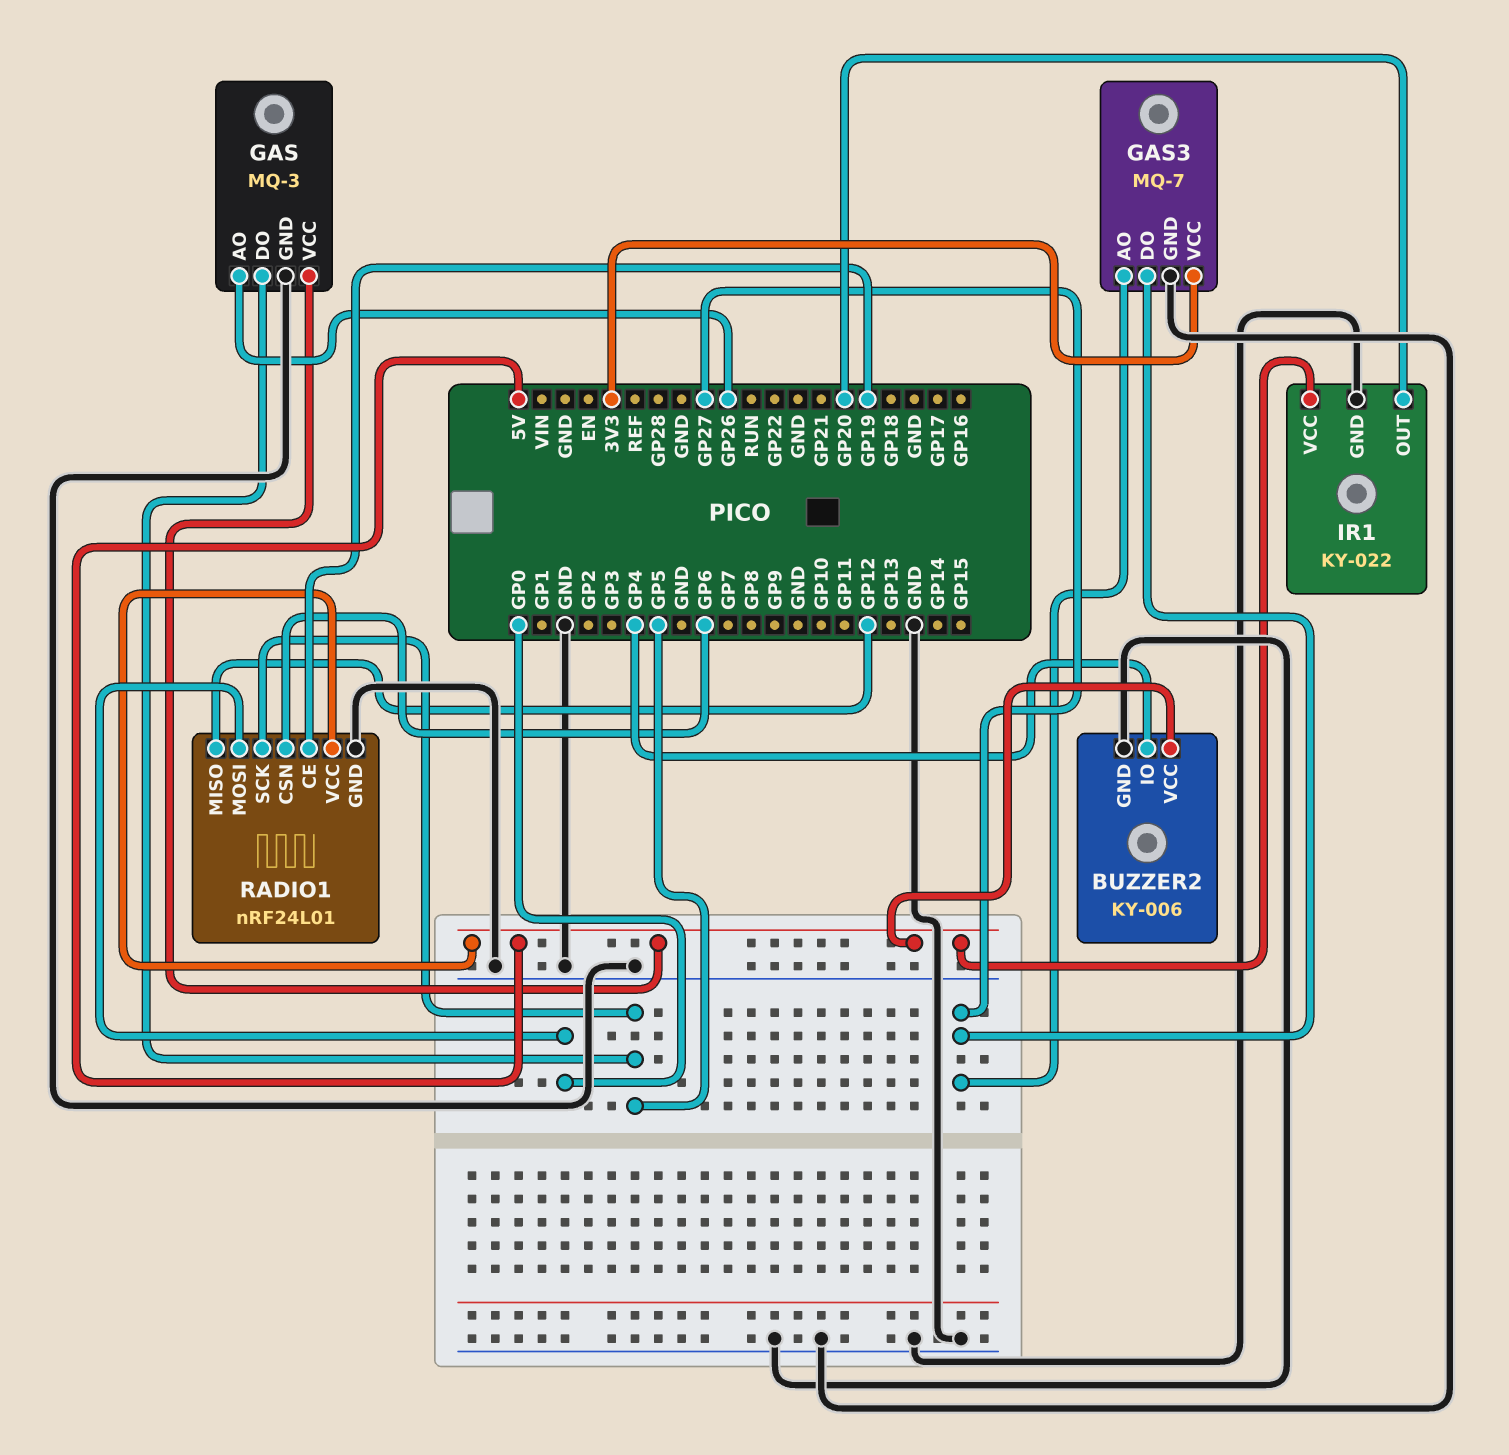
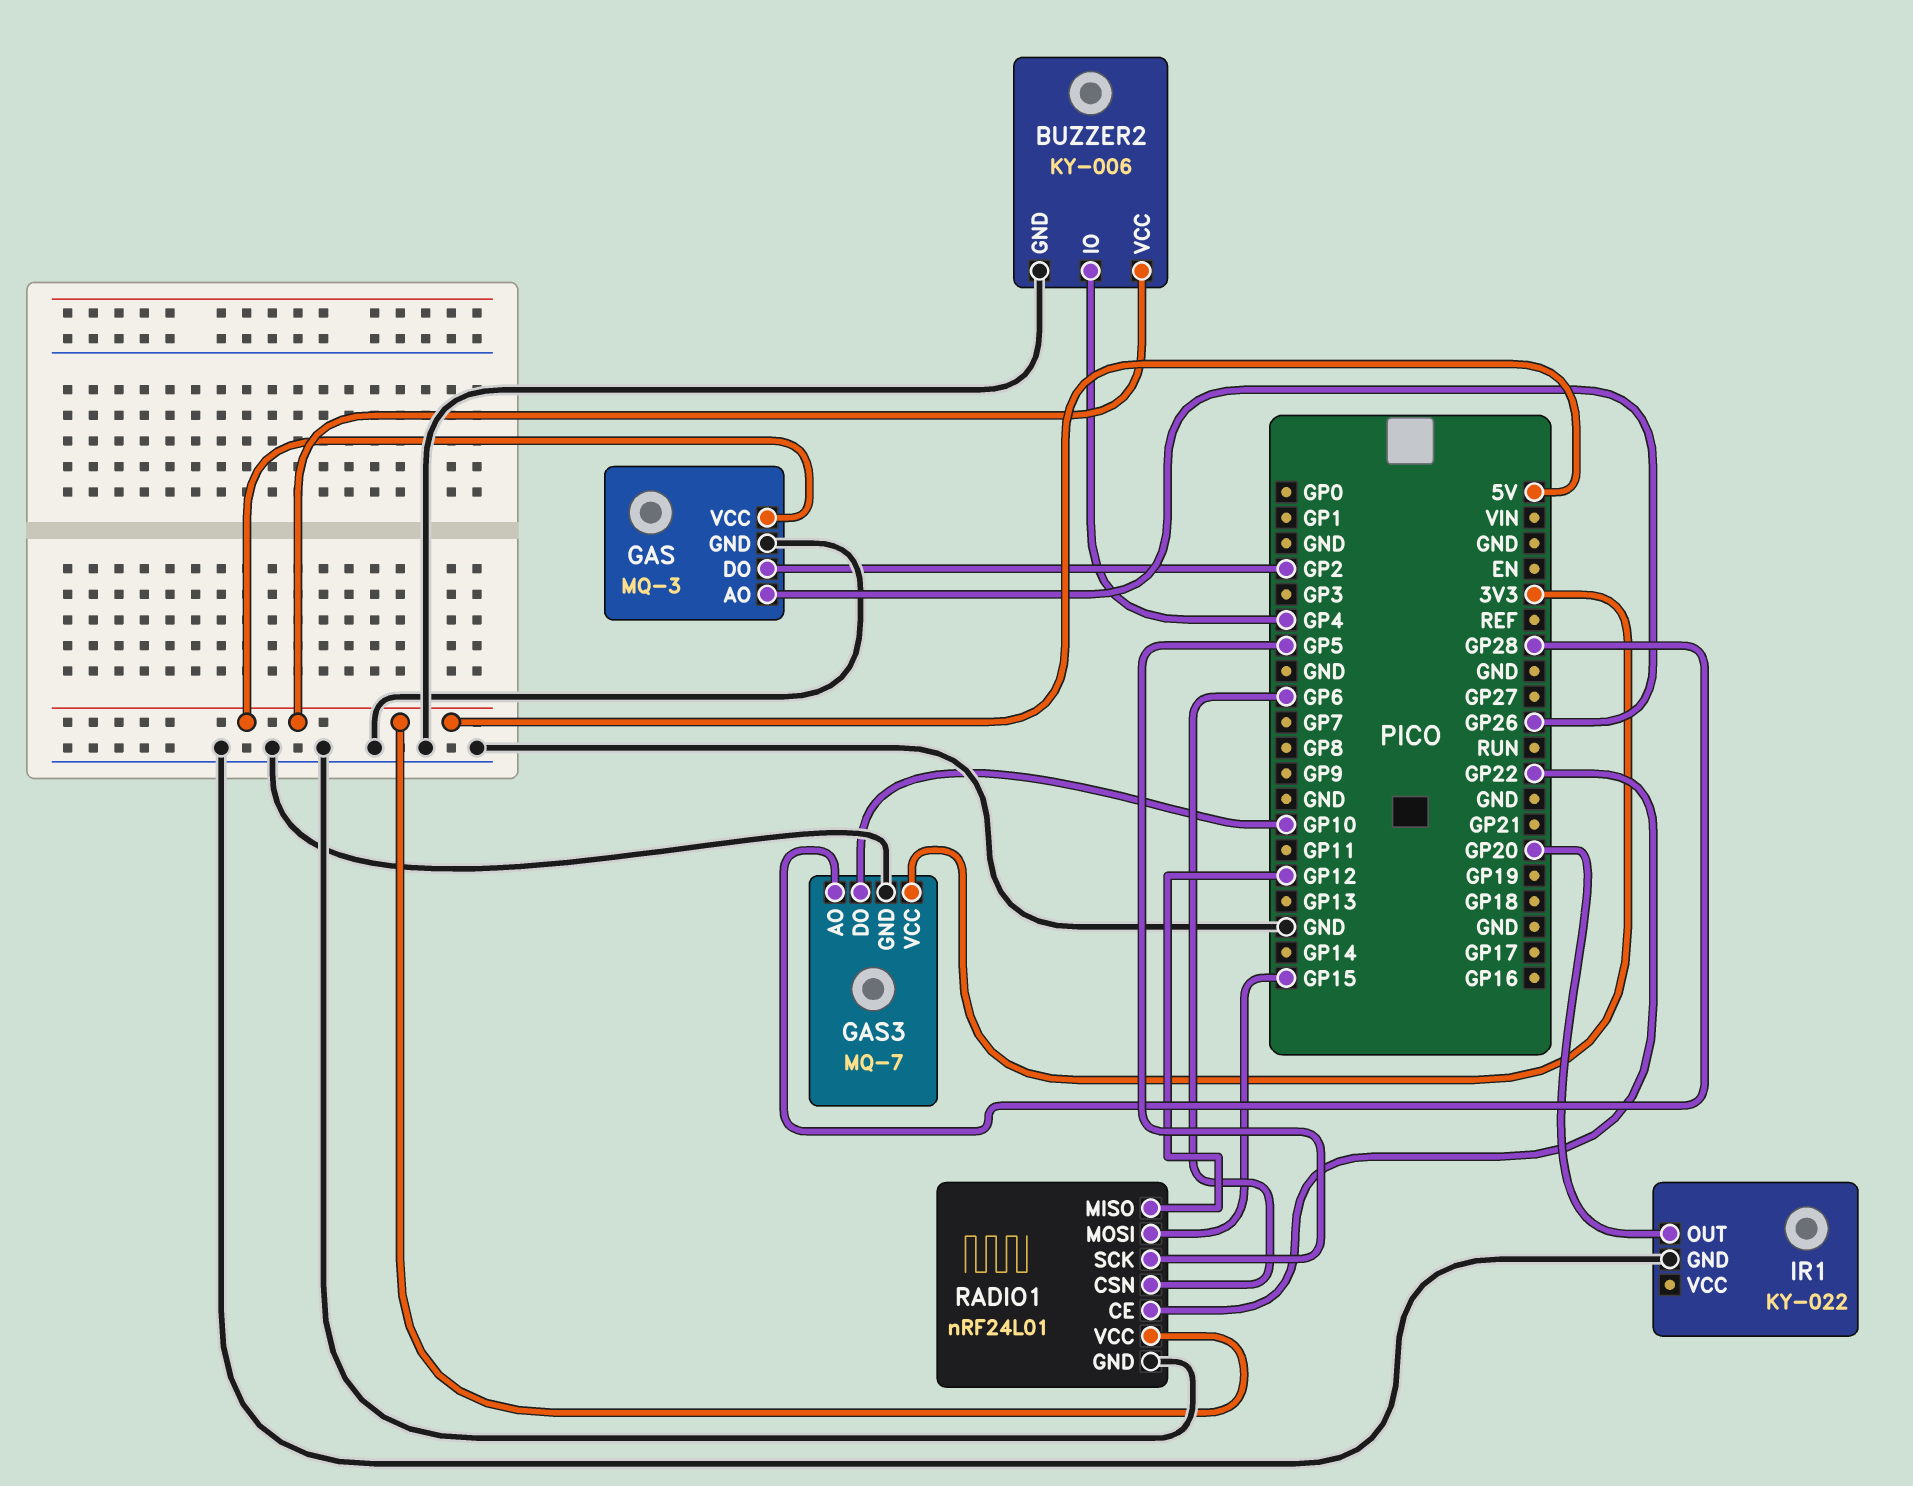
GAS pin DO: GP5 -> GP2
GAS3 pin AO: GP27 -> GP28
GAS3 pin DO: GP27 -> GP10
IR1 pin VCC: 5V -> none
RADIO1 pin CE: GP19 -> GP22
RADIO1 pin MOSI: GP0 -> GP15

